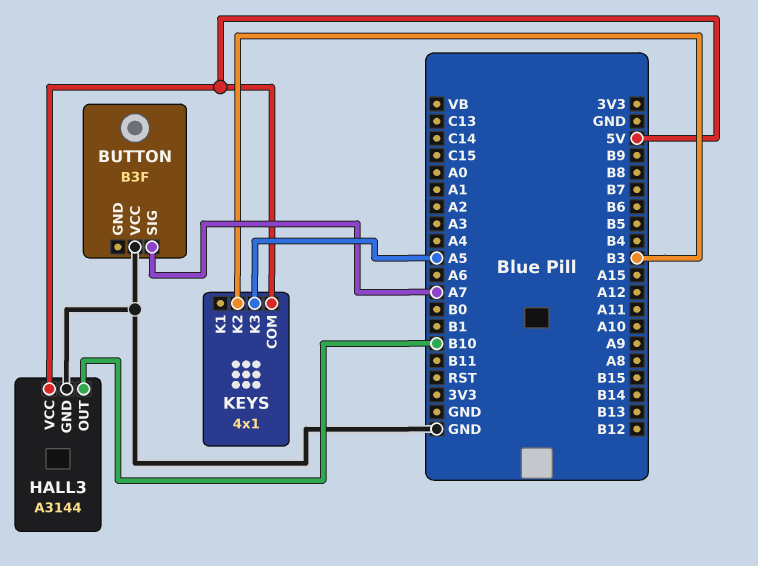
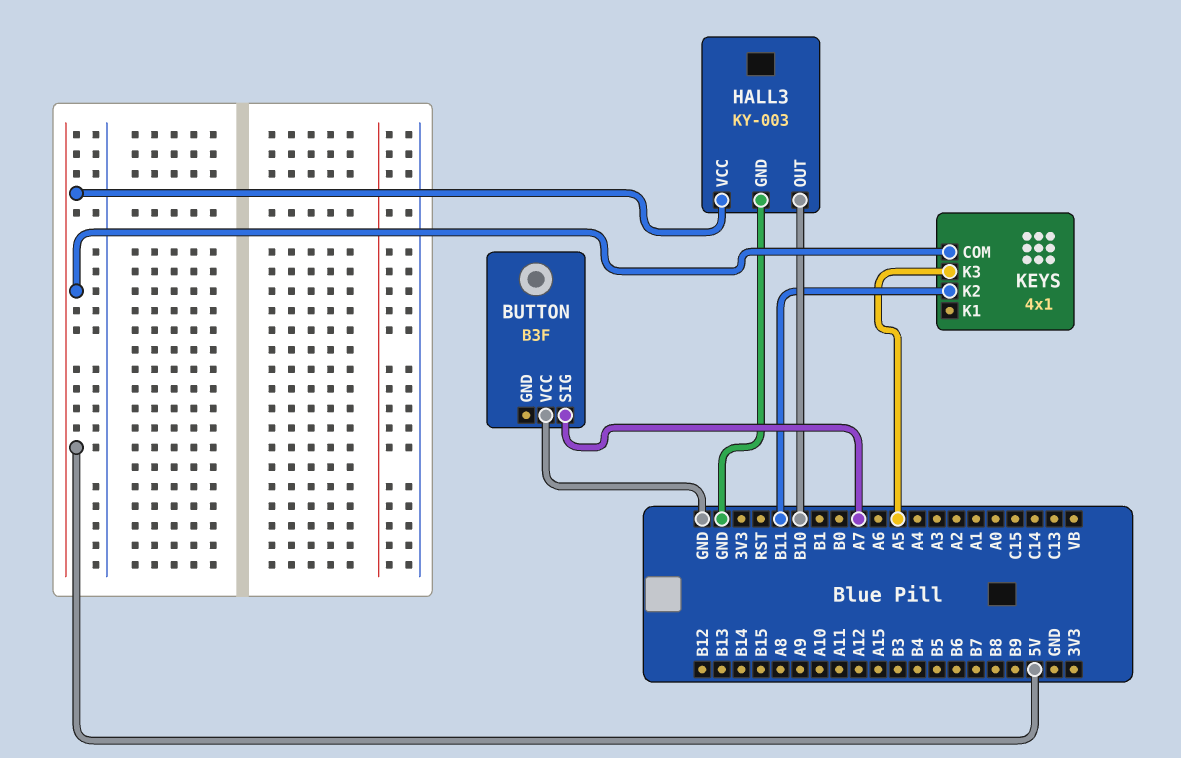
HALL3: A3144 -> KY-003
KEYS pin K2: B3 -> B11

